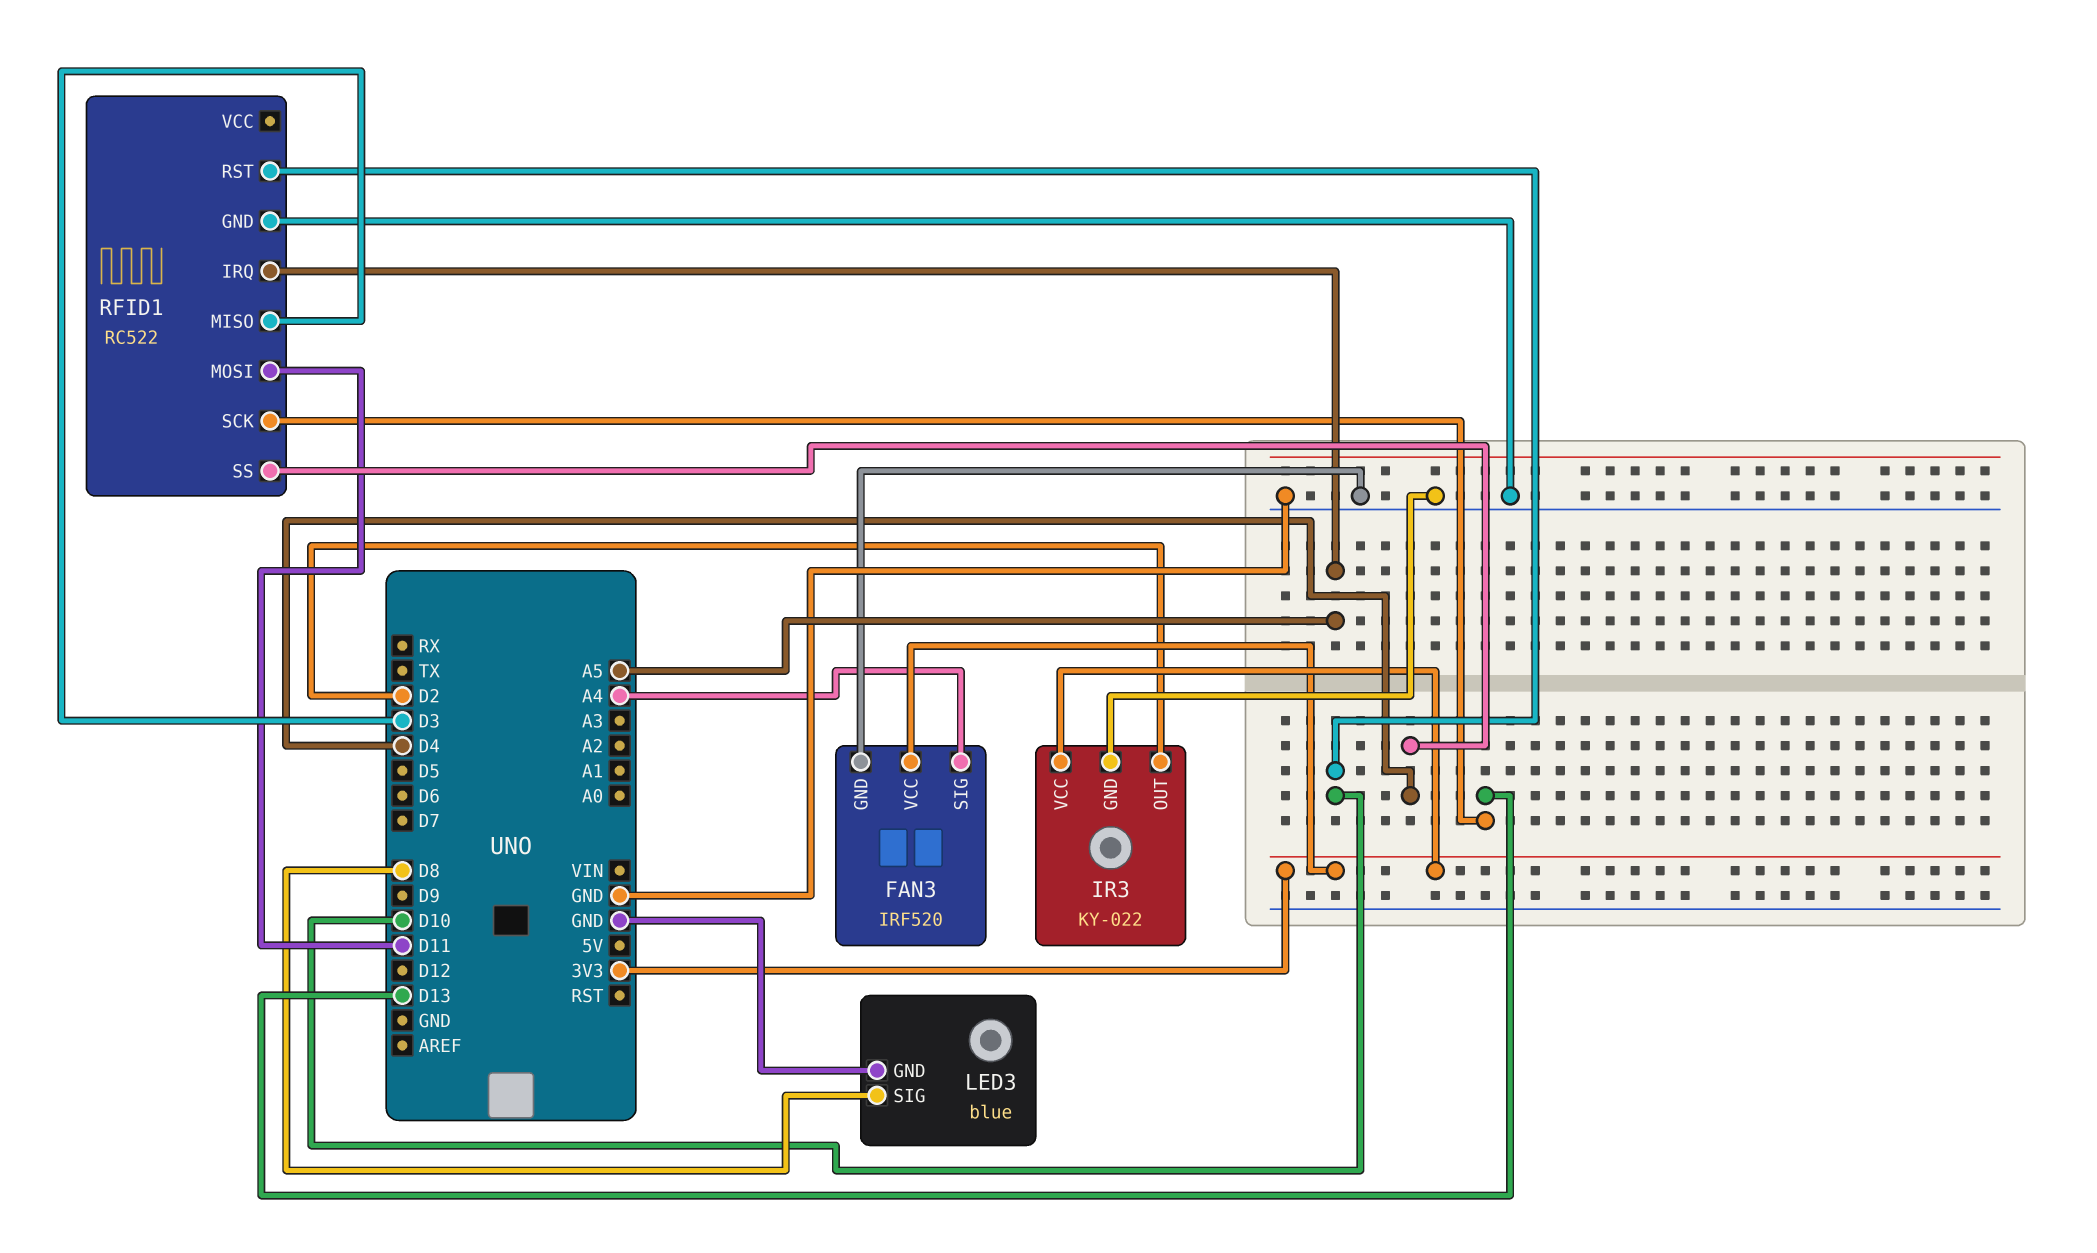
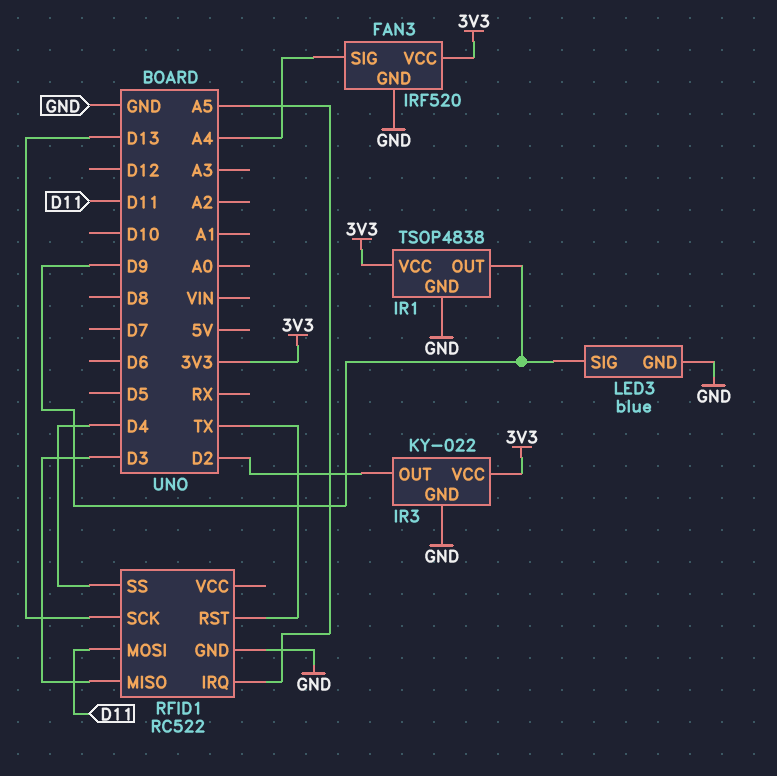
IR1: none -> TSOP4838
IR1 pin GND: none -> GND
IR1 pin OUT: none -> D9
IR1 pin VCC: none -> 3V3
LED3 pin SIG: D8 -> D9
RFID1 pin RST: D10 -> TX

